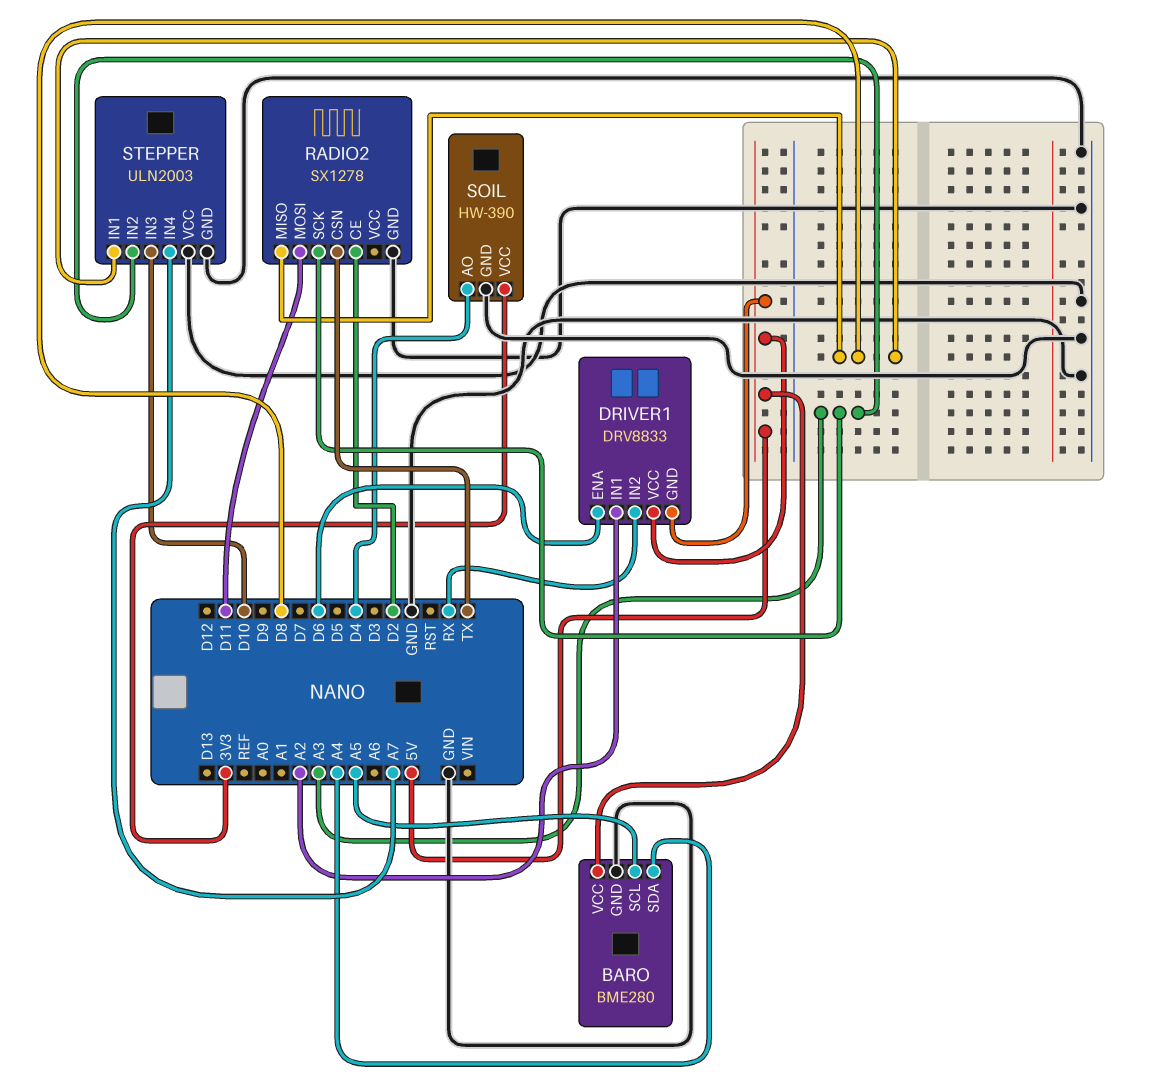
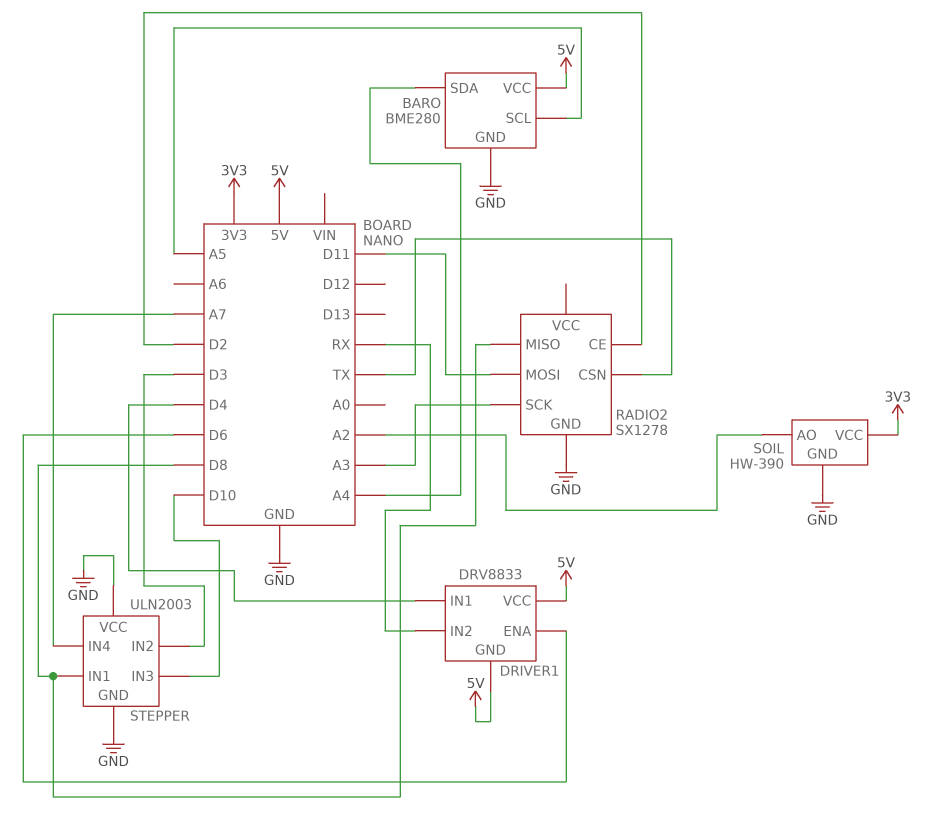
DRIVER1 pin IN1: A2 -> D4
SOIL pin AO: D4 -> A2
STEPPER pin IN2: A3 -> D3

